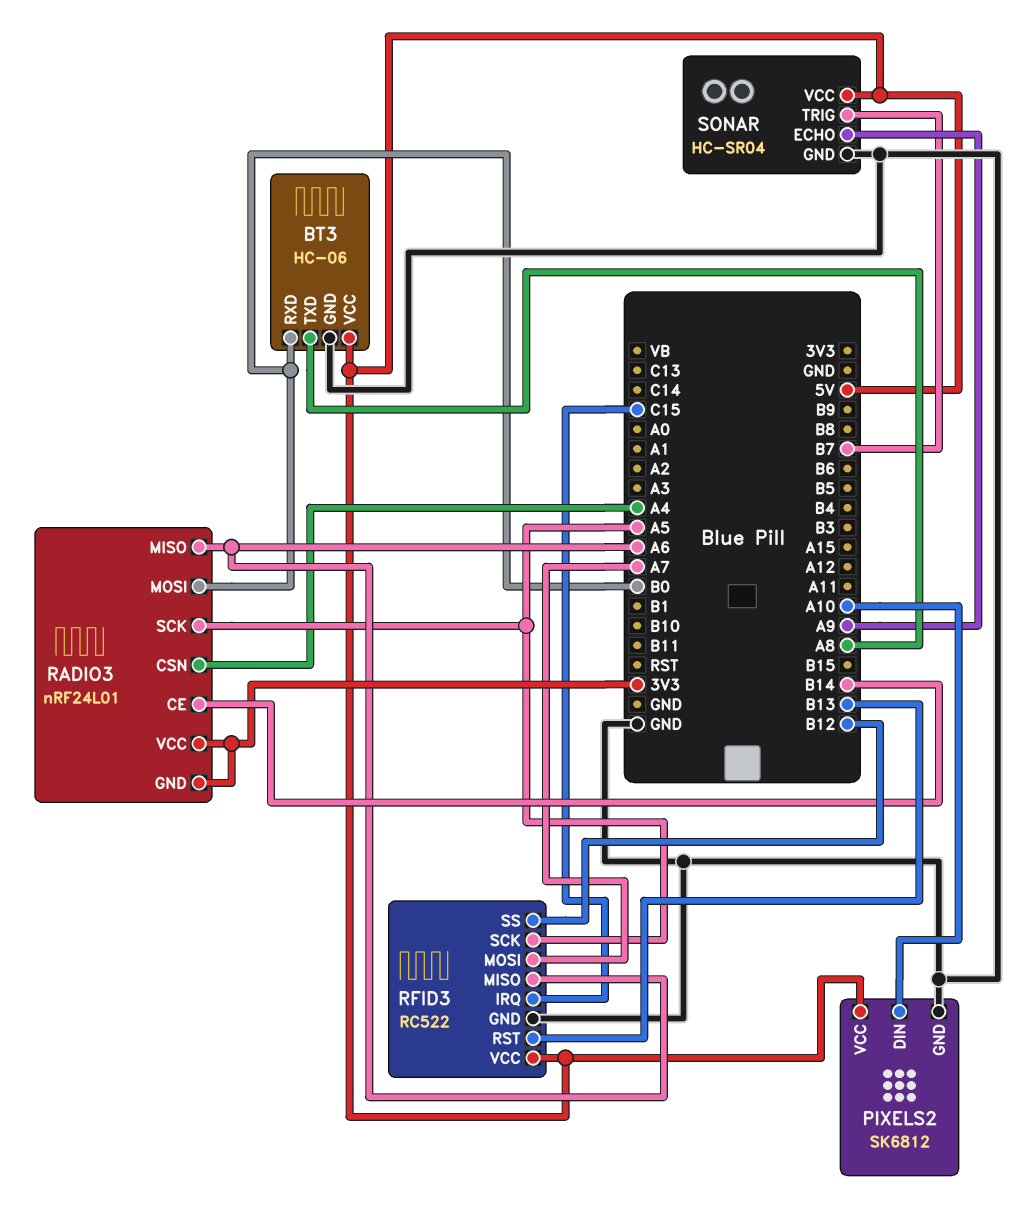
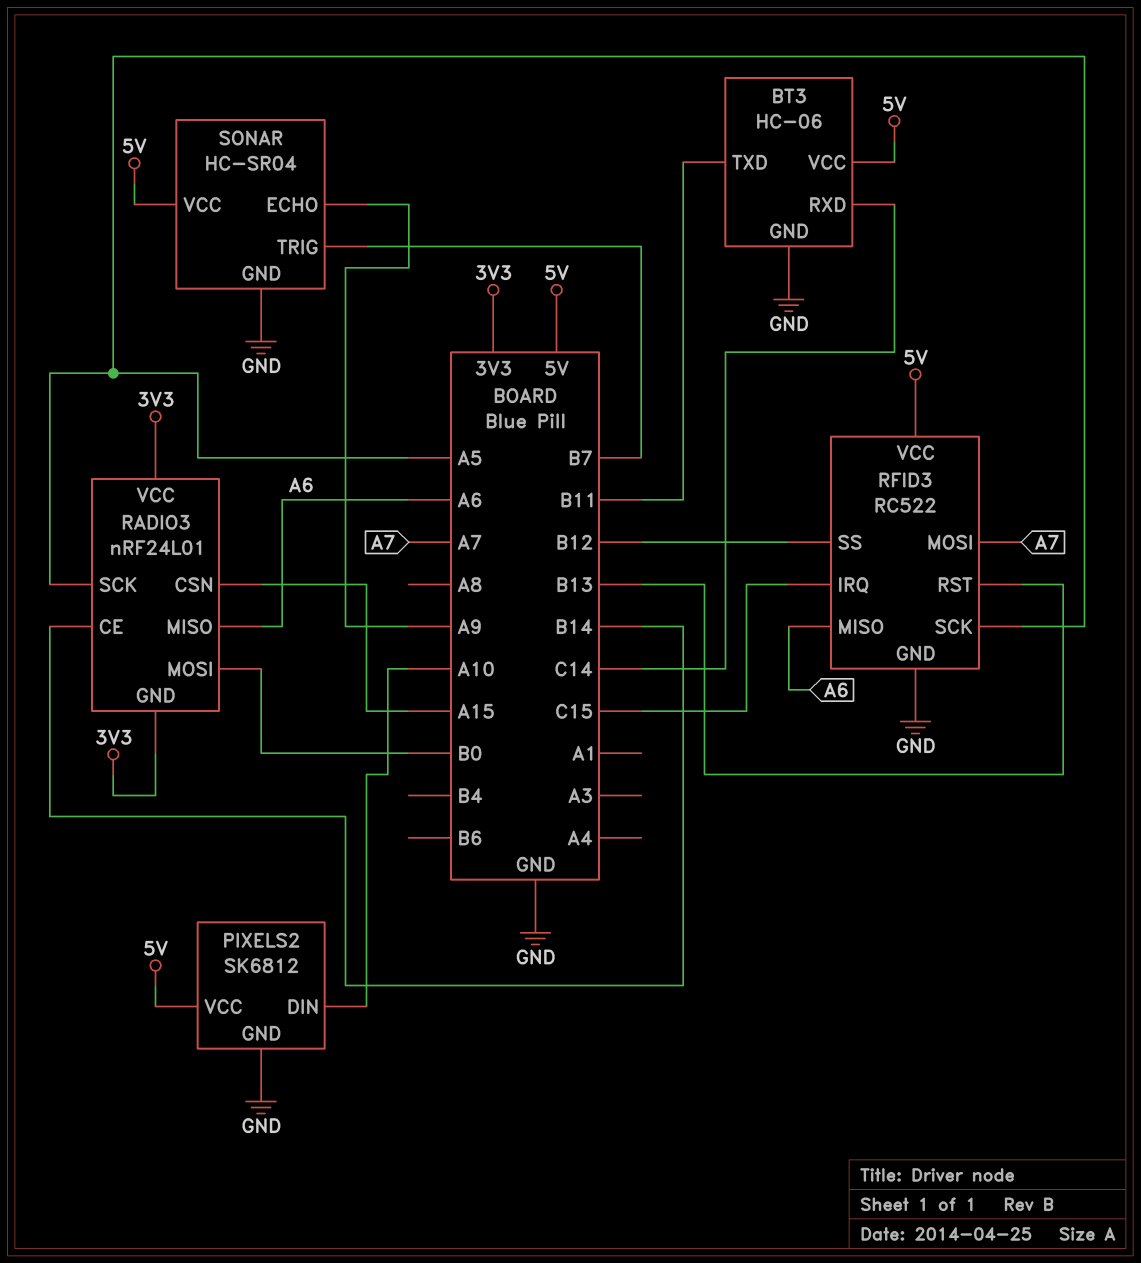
BT3 pin RXD: B0 -> C14
BT3 pin TXD: A8 -> B11
RADIO3 pin CSN: A4 -> A15

